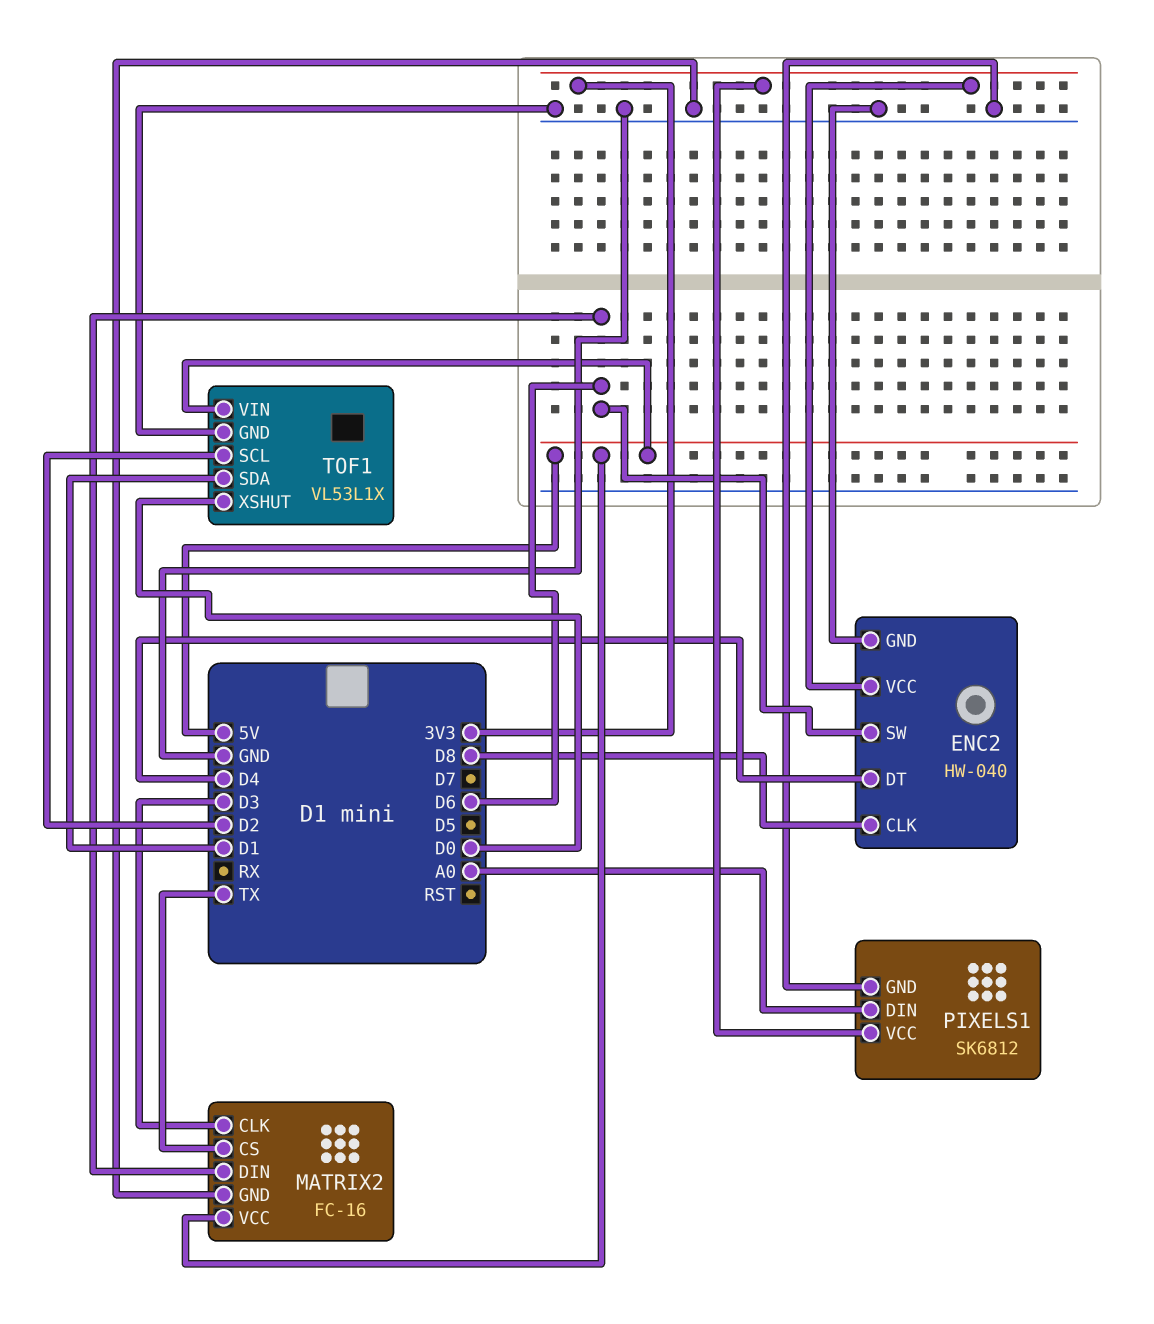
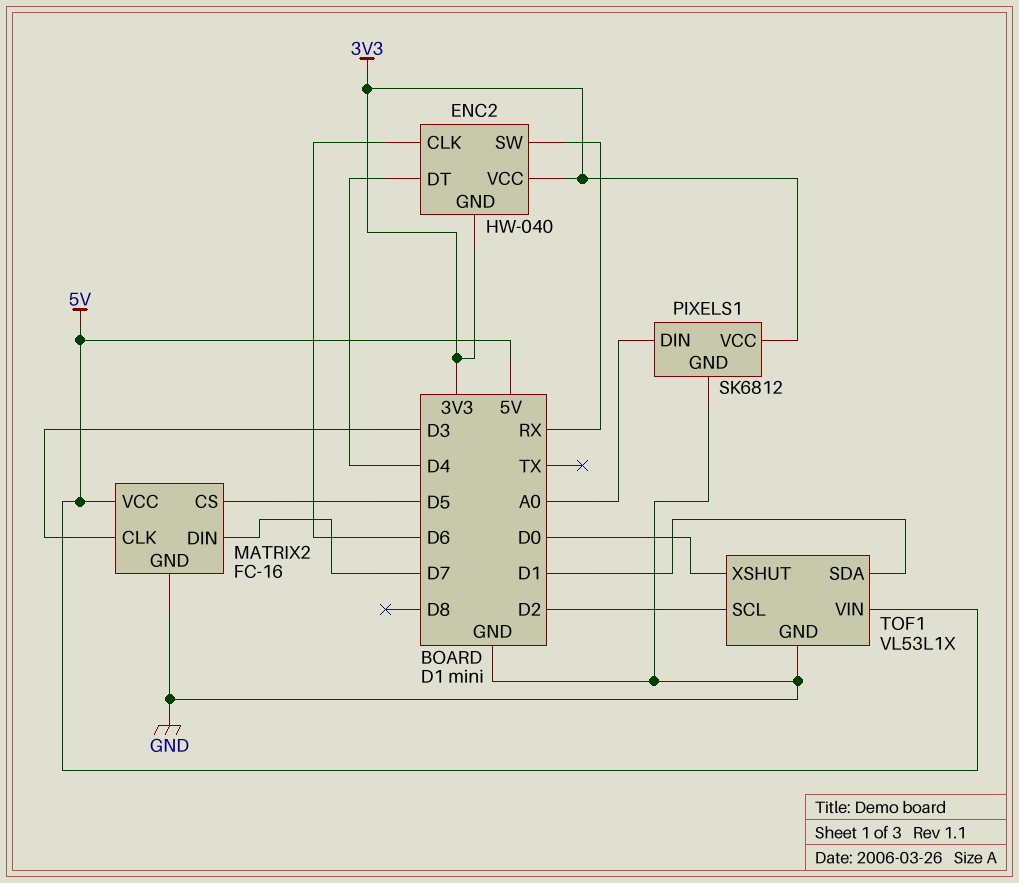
ENC2 pin CLK: D8 -> D6
ENC2 pin GND: GND -> 3V3
ENC2 pin SW: D6 -> RX
MATRIX2 pin CS: TX -> D5
MATRIX2 pin DIN: D6 -> D7

